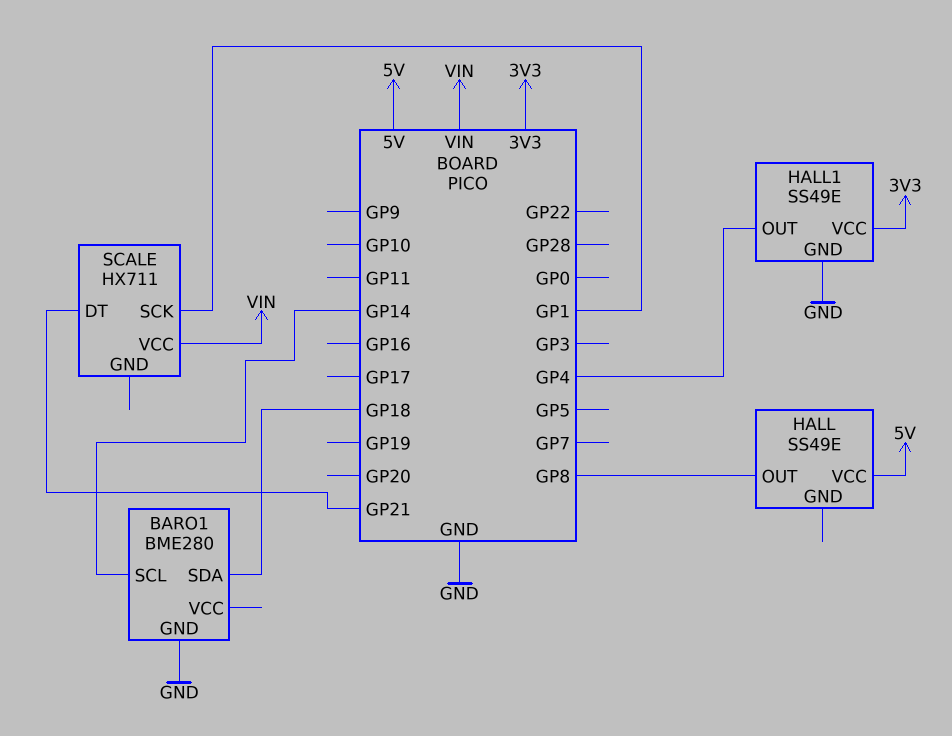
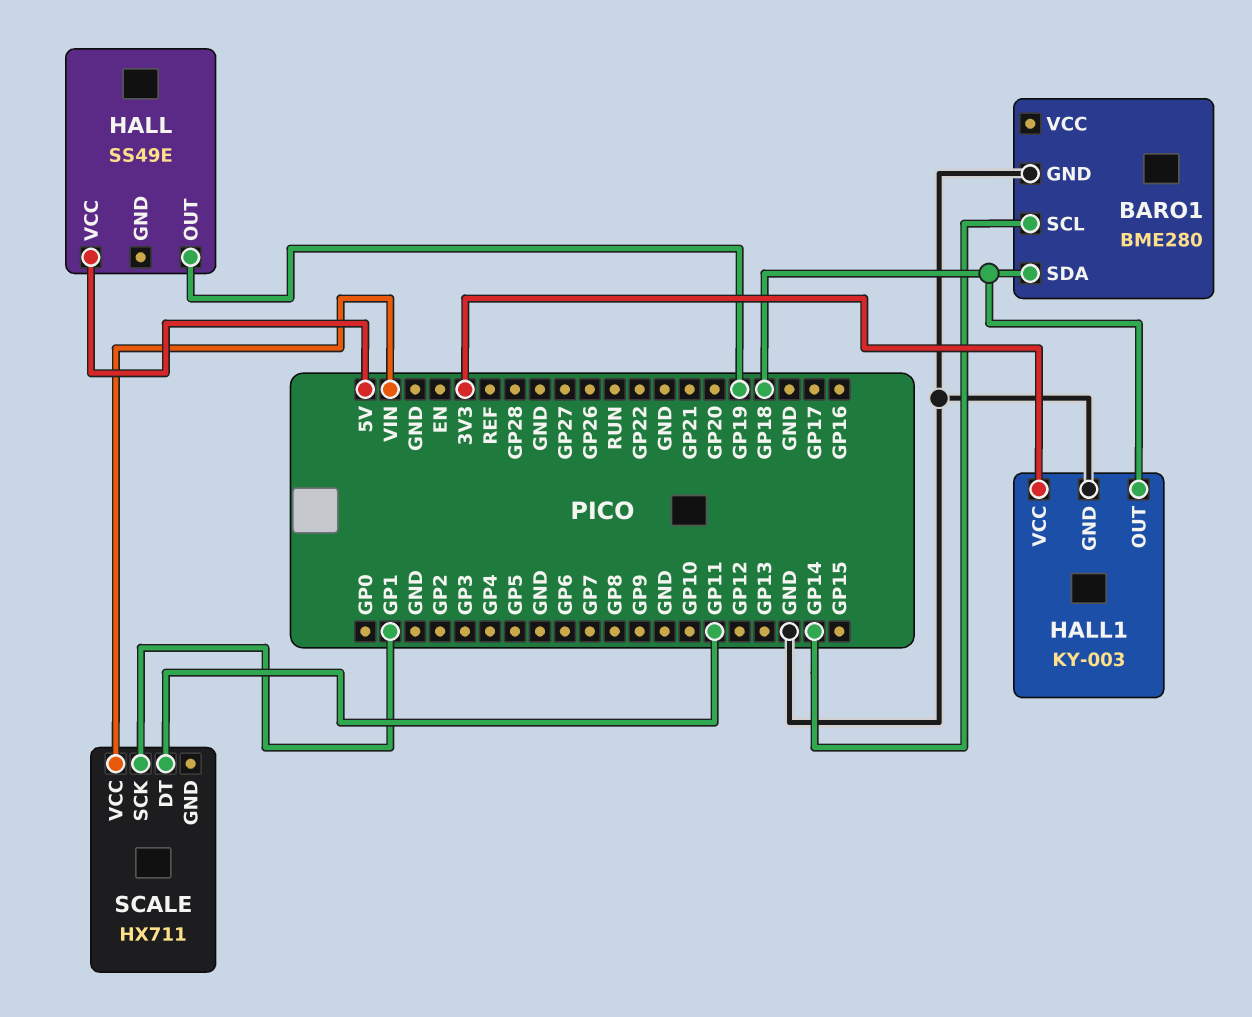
HALL pin OUT: GP8 -> GP19
HALL1: SS49E -> KY-003
HALL1 pin OUT: GP4 -> GP18
SCALE pin DT: GP21 -> GP11

